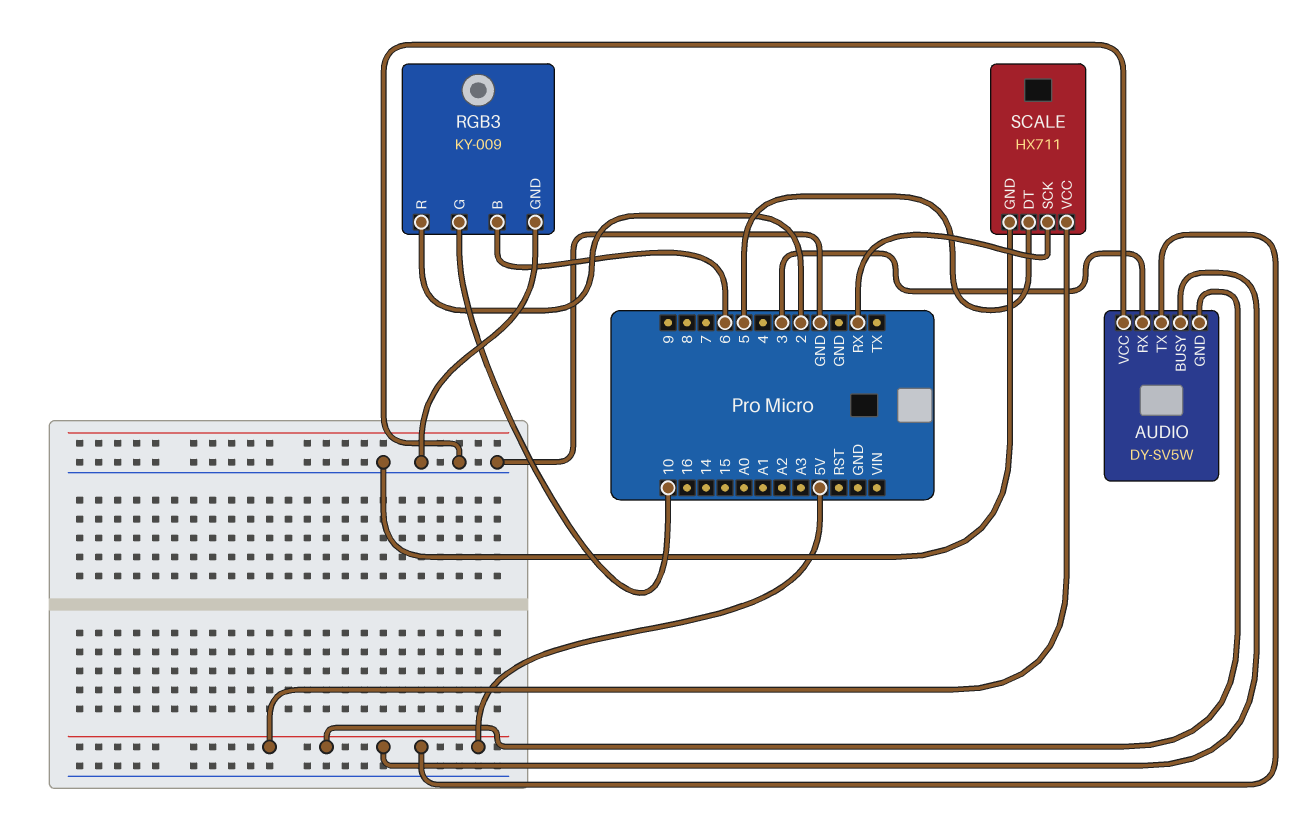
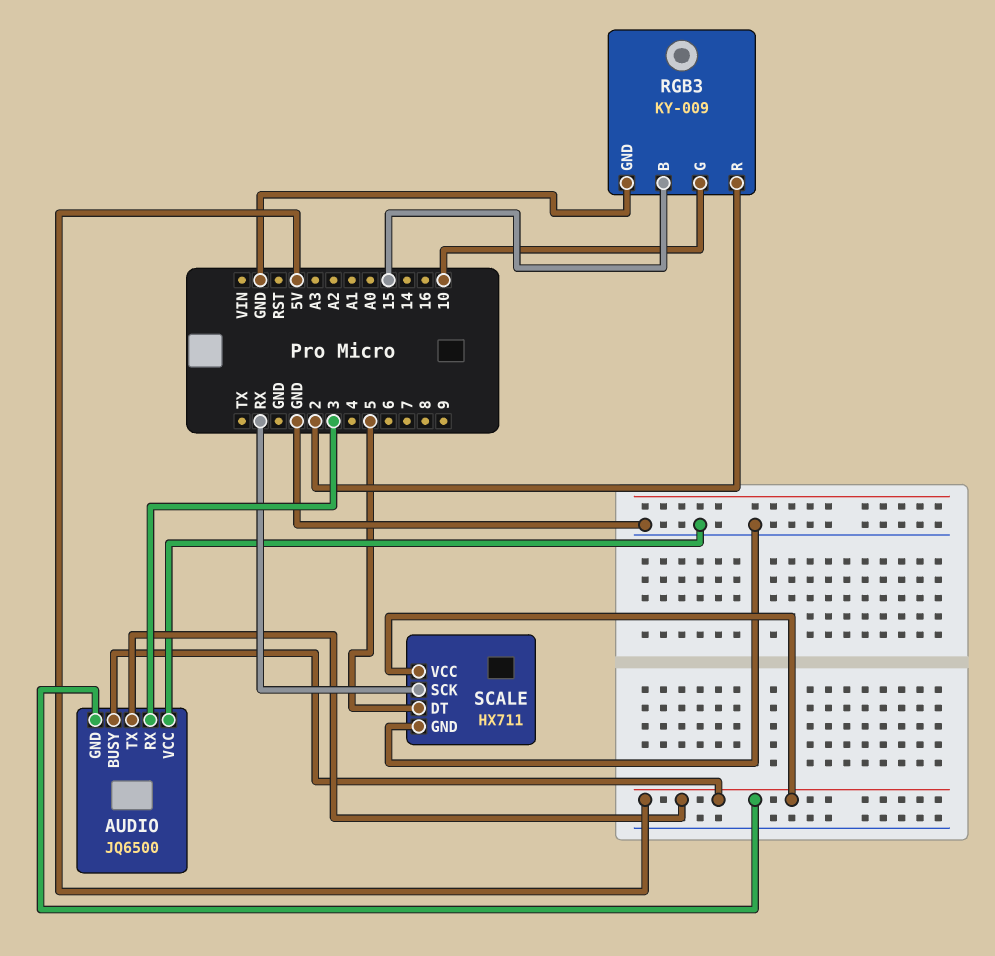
AUDIO: DY-SV5W -> JQ6500
RGB3 pin B: 6 -> 15

